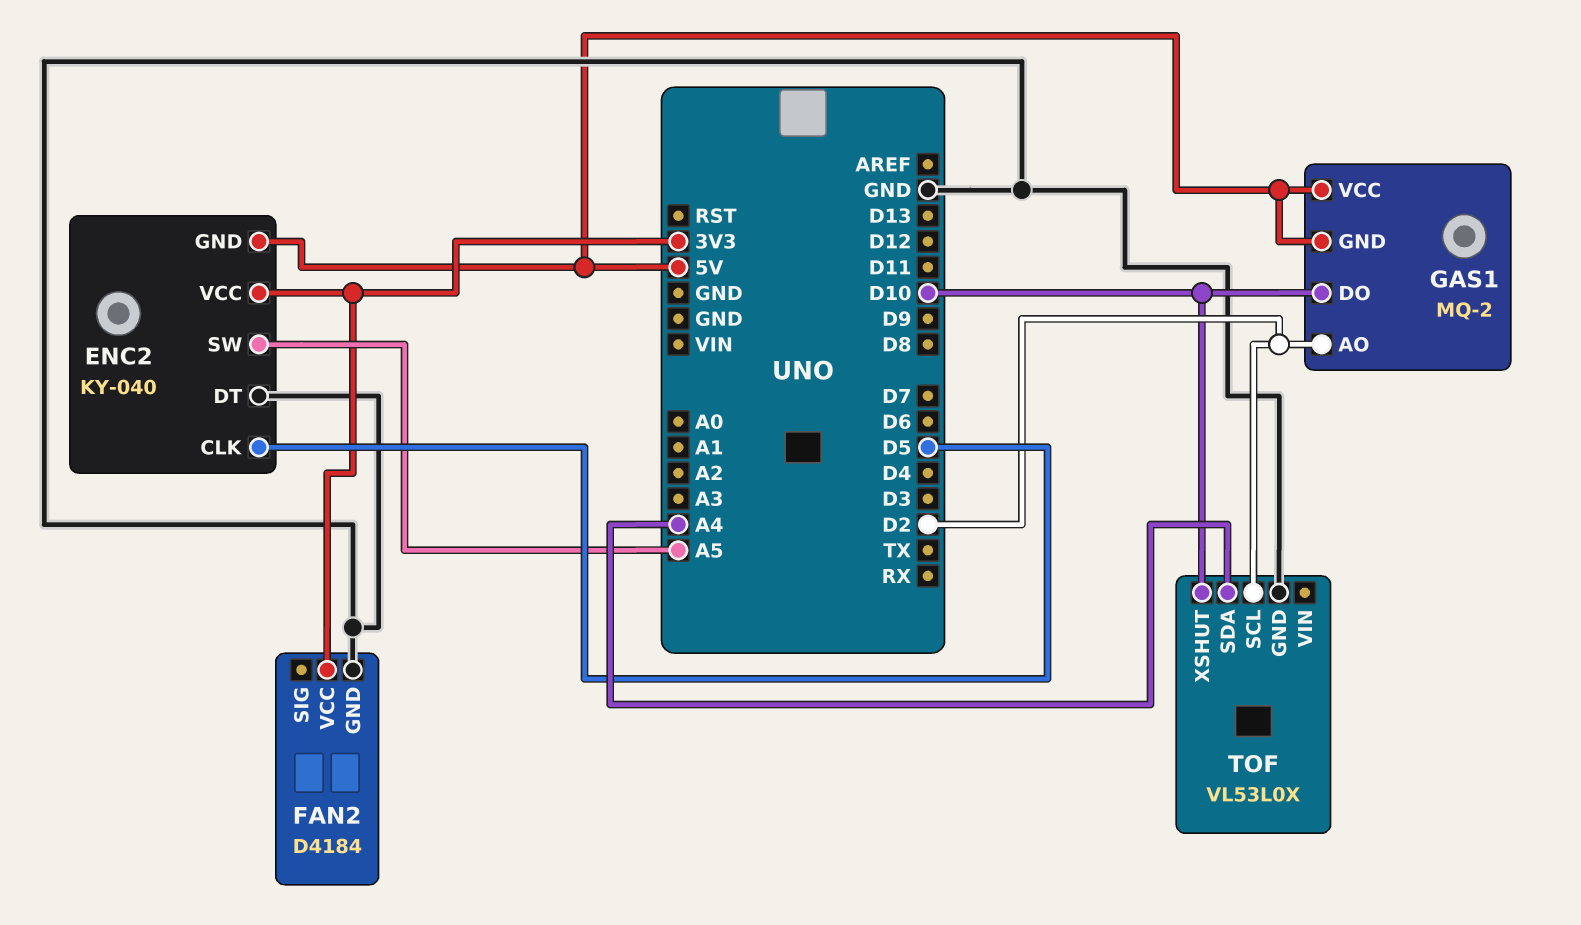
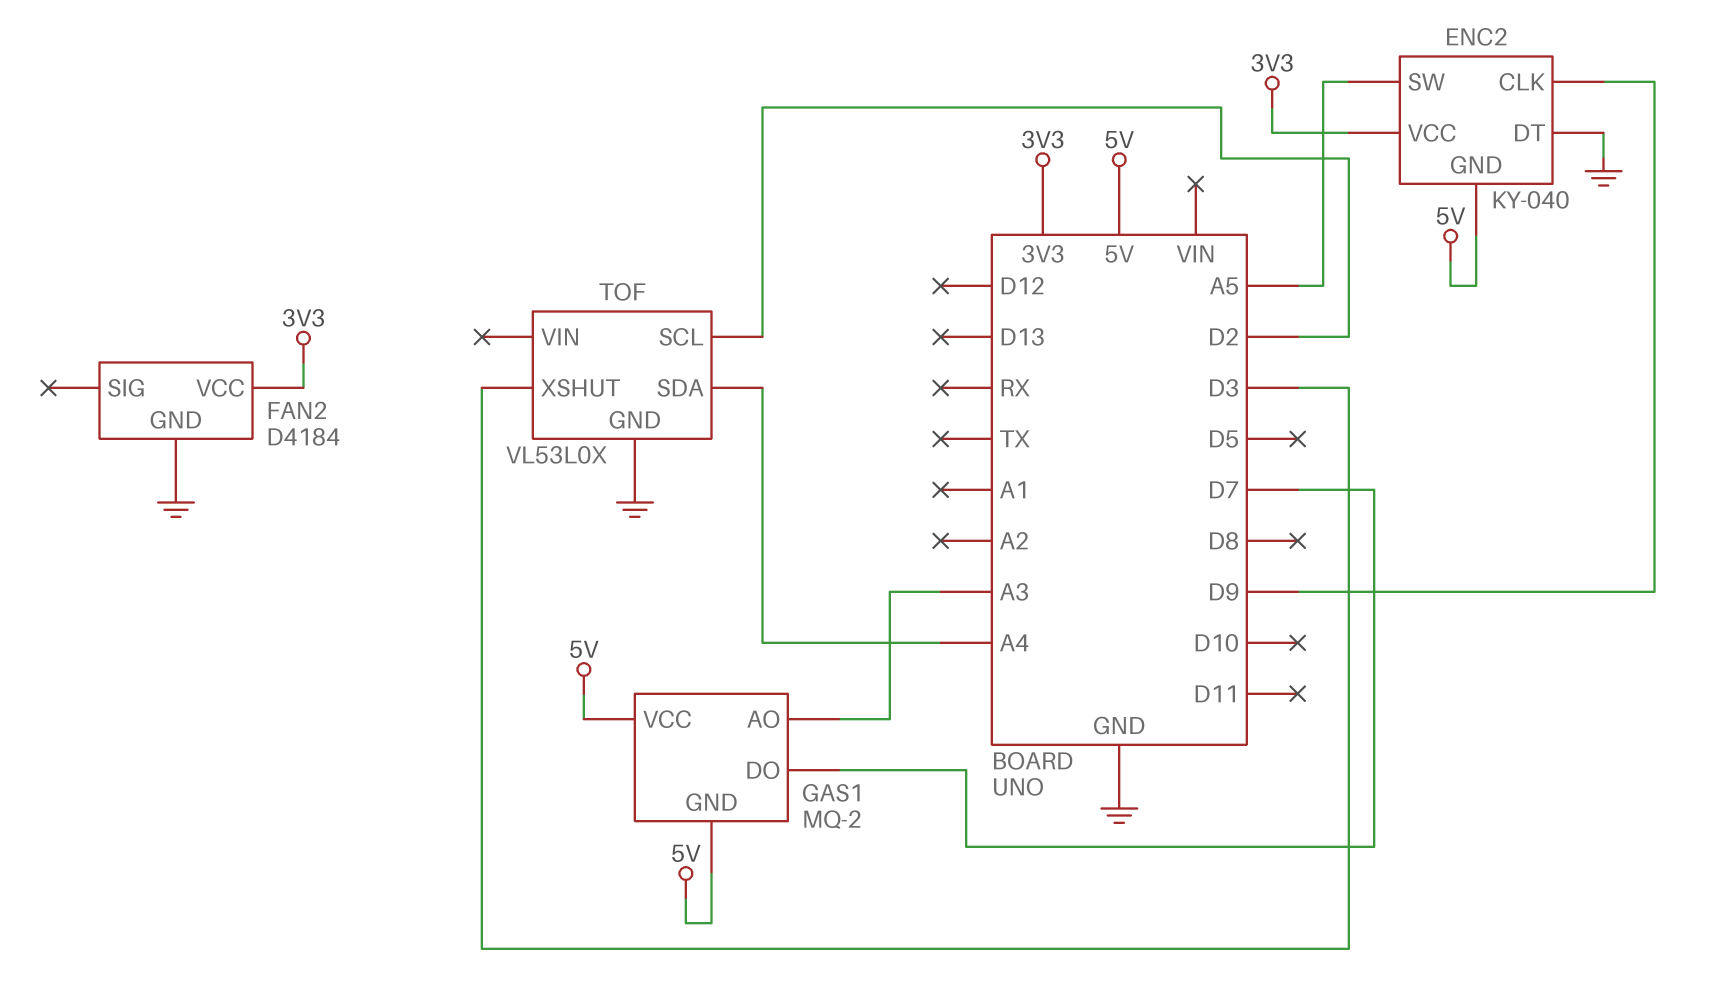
ENC2 pin CLK: D5 -> D9
GAS1 pin AO: D2 -> A3
GAS1 pin DO: D10 -> D7
TOF pin XSHUT: D10 -> D3

